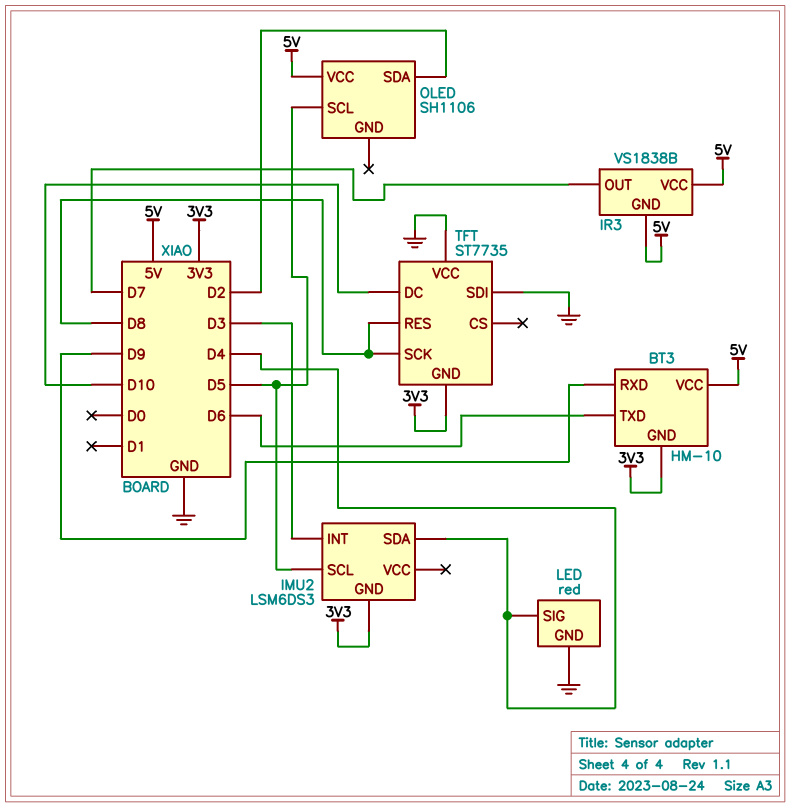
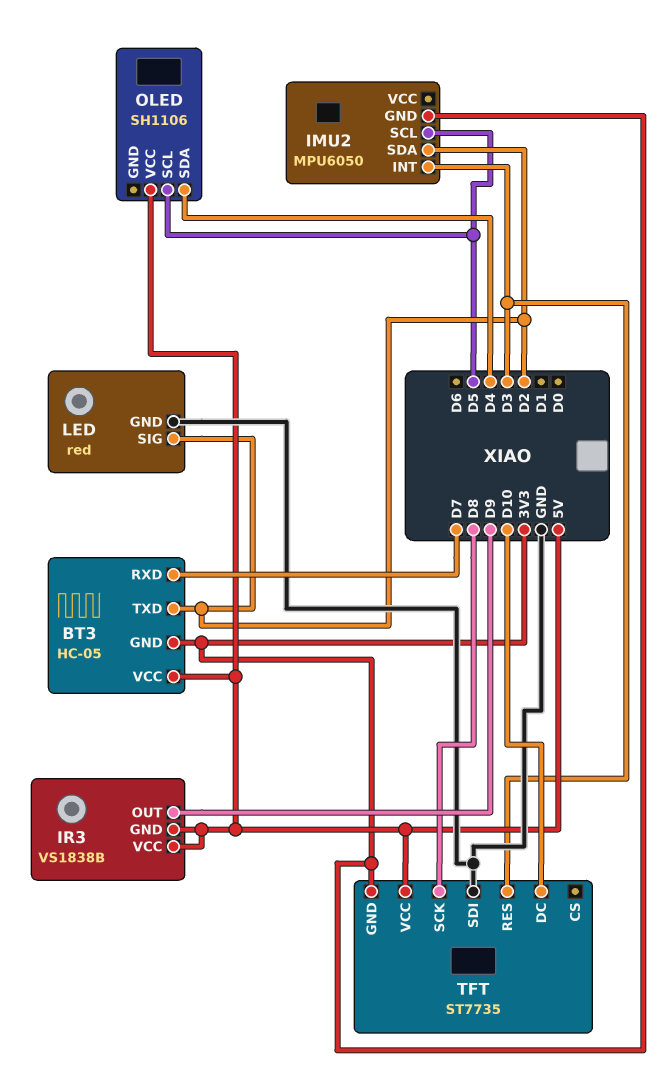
BT3: HM-10 -> HC-05
BT3 pin RXD: D9 -> D7
BT3 pin TXD: D6 -> D2
IMU2: LSM6DS3 -> MPU6050
IMU2 pin SDA: D4 -> D2
IR3 pin OUT: D7 -> D9
LED pin SIG: D4 -> D2
OLED pin SDA: D2 -> D4
TFT pin RES: D8 -> D3
TFT pin VCC: GND -> 5V

